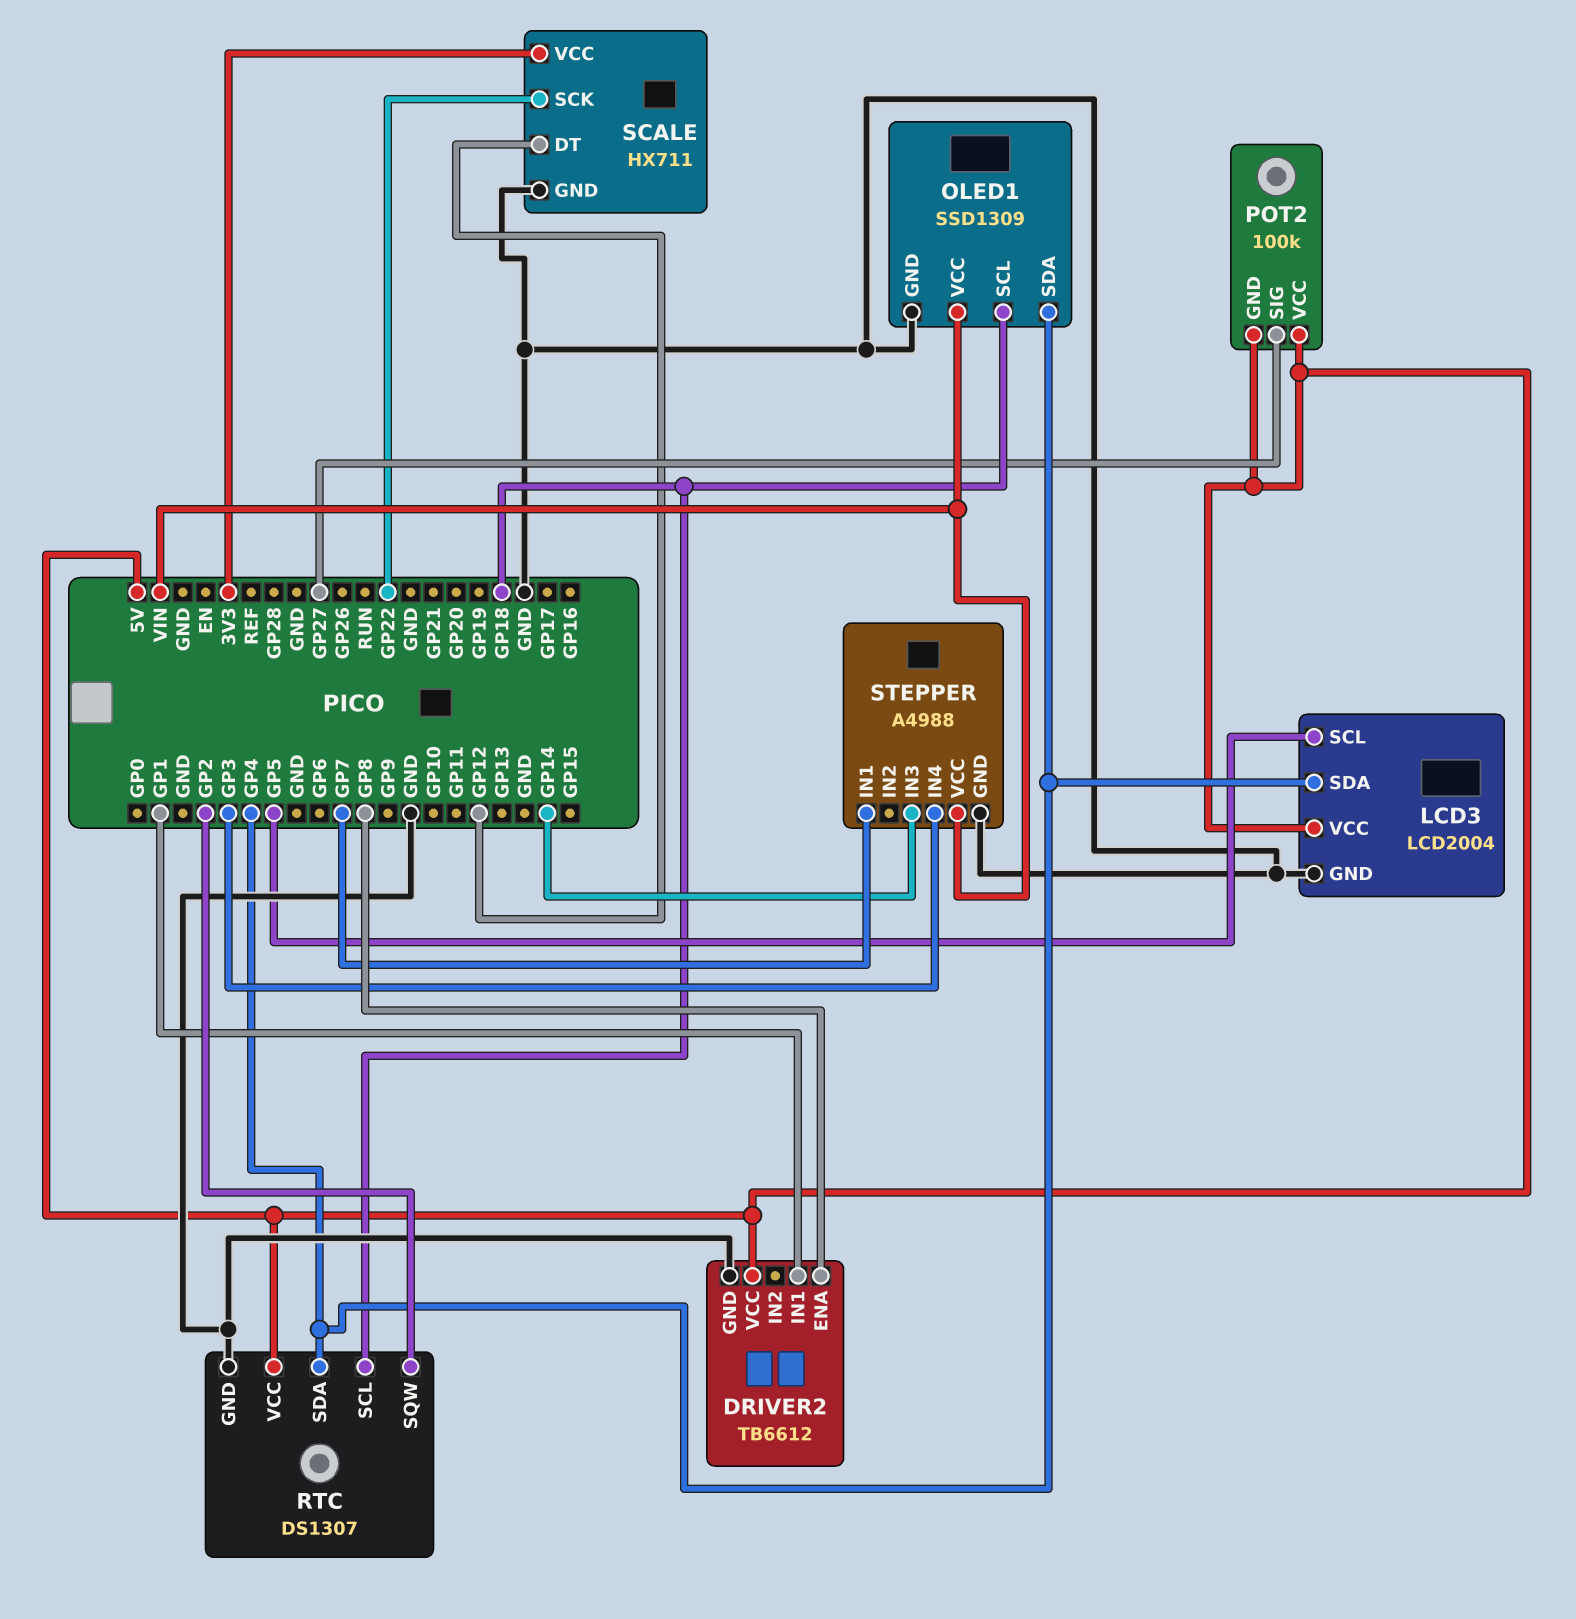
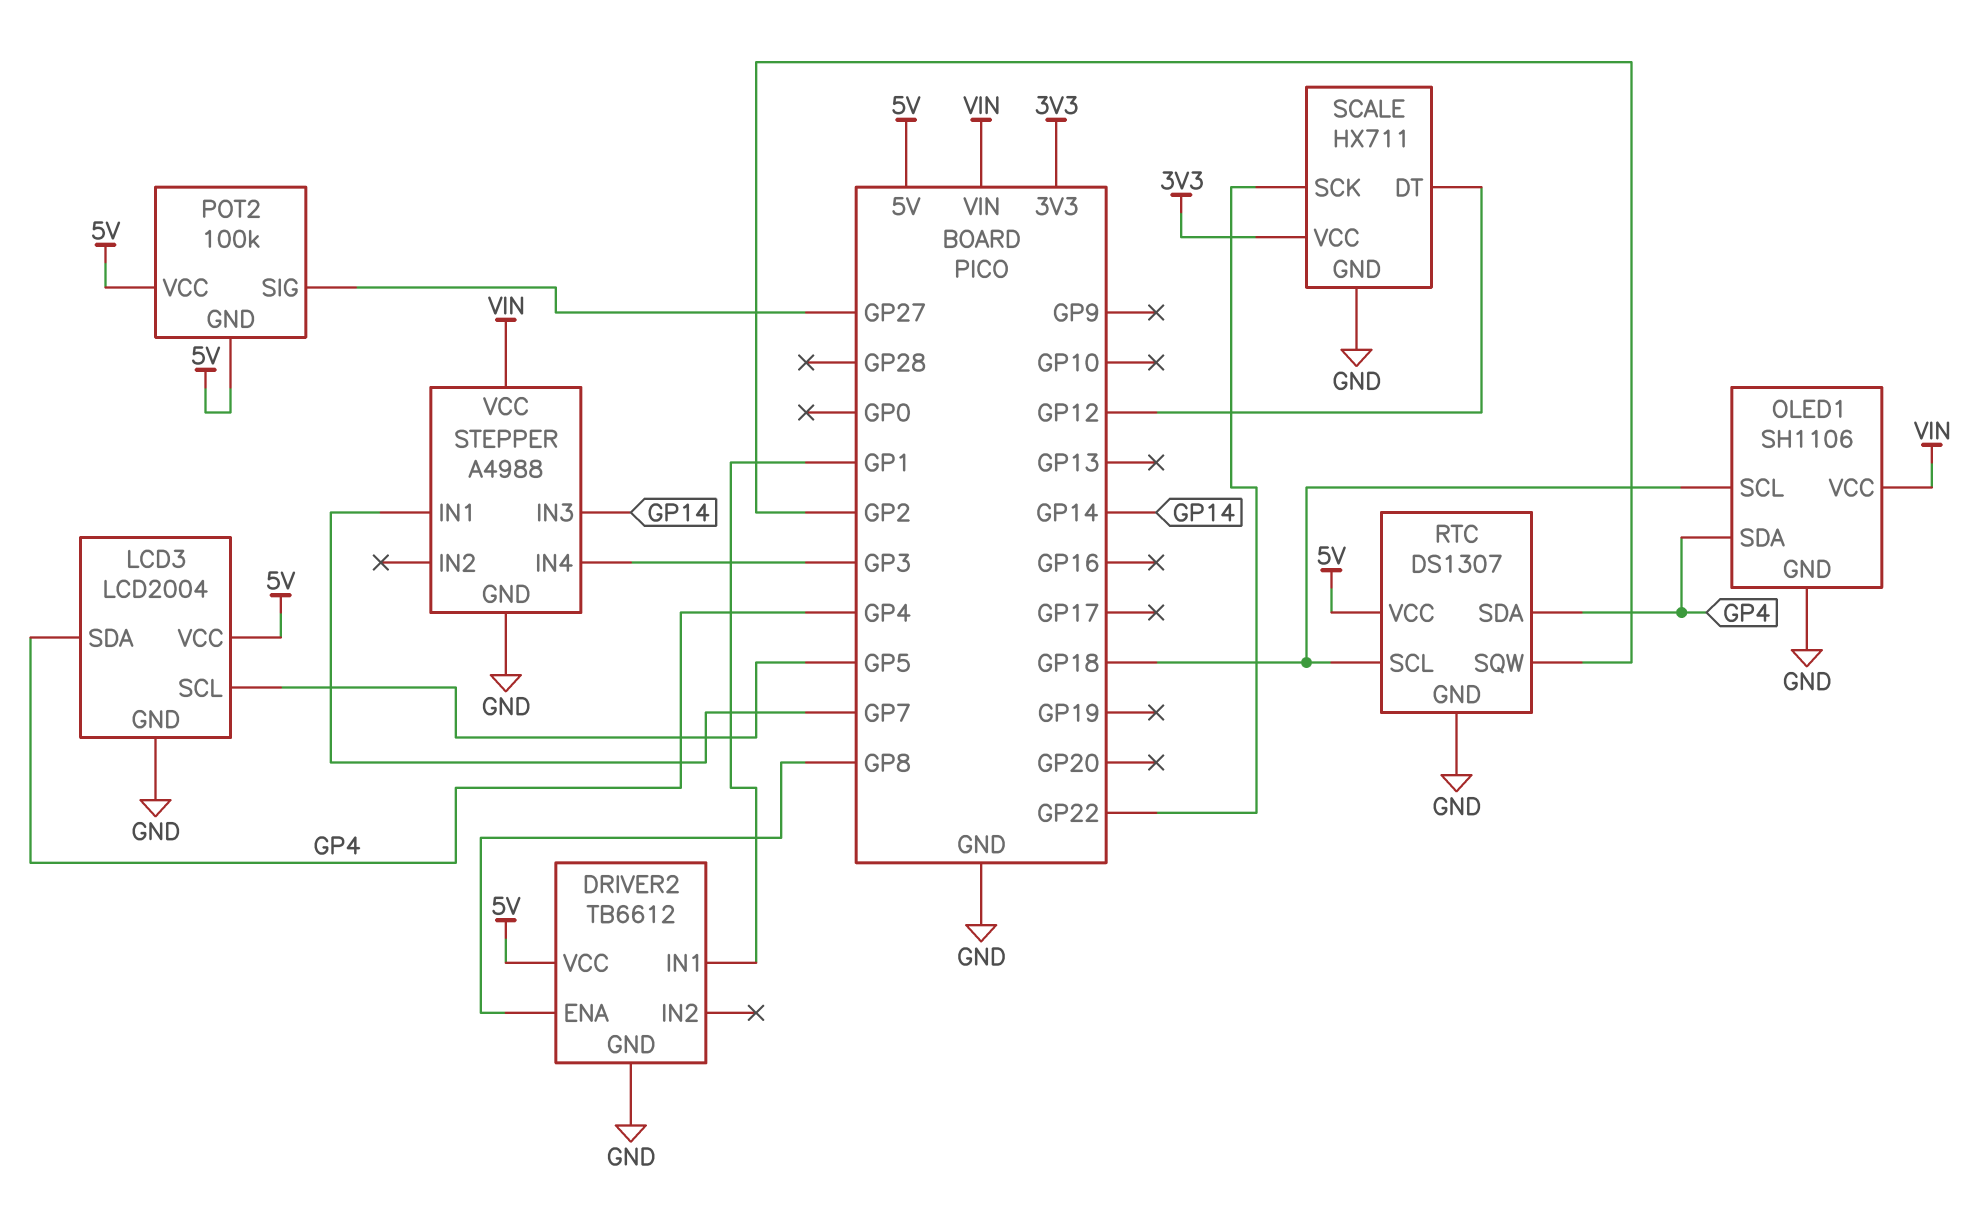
OLED1: SSD1309 -> SH1106

